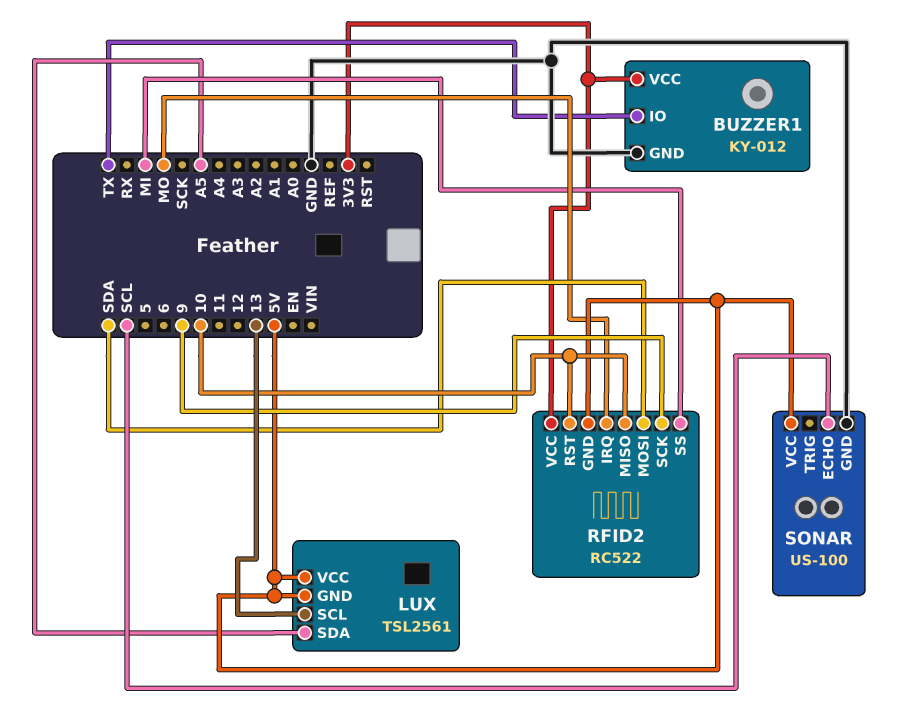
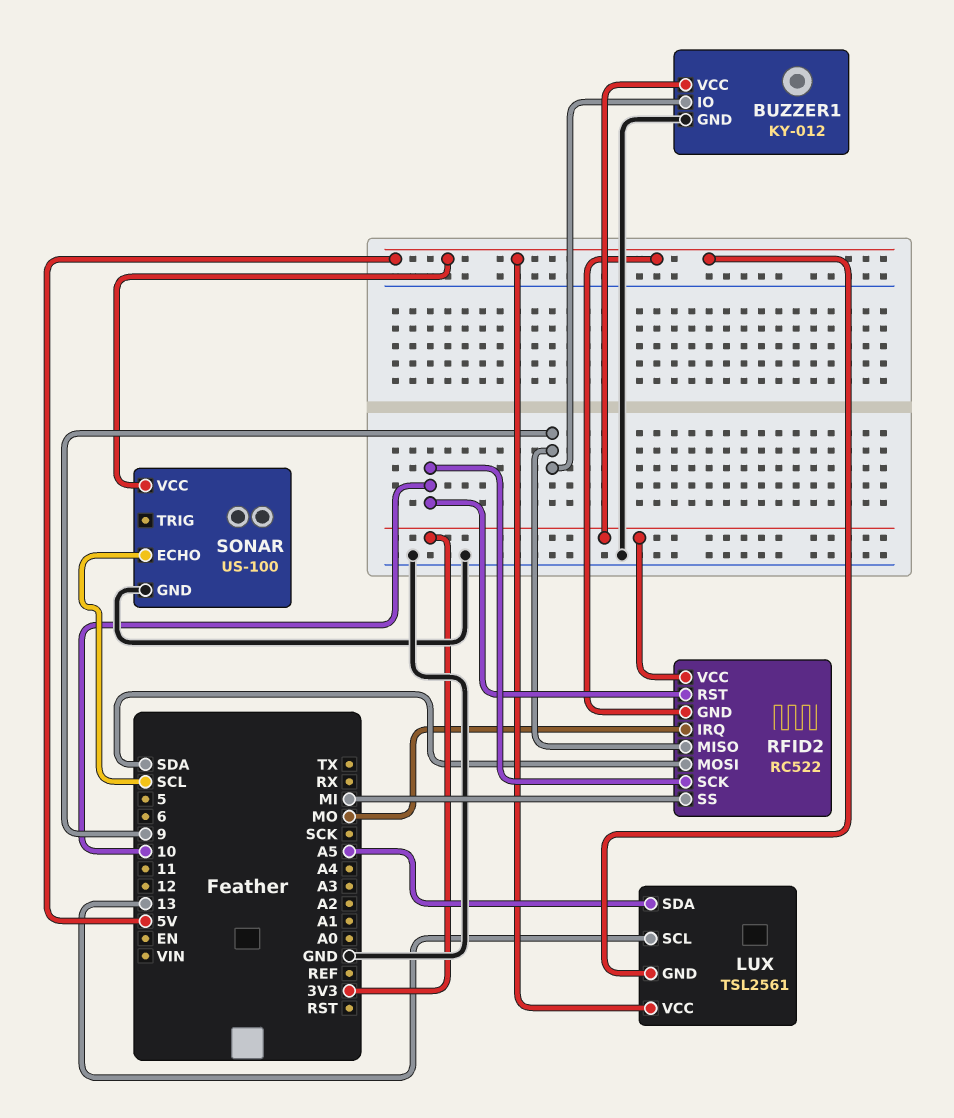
BUZZER1 pin IO: TX -> 9
RFID2 pin MISO: 10 -> 9
RFID2 pin SCK: 9 -> 10

